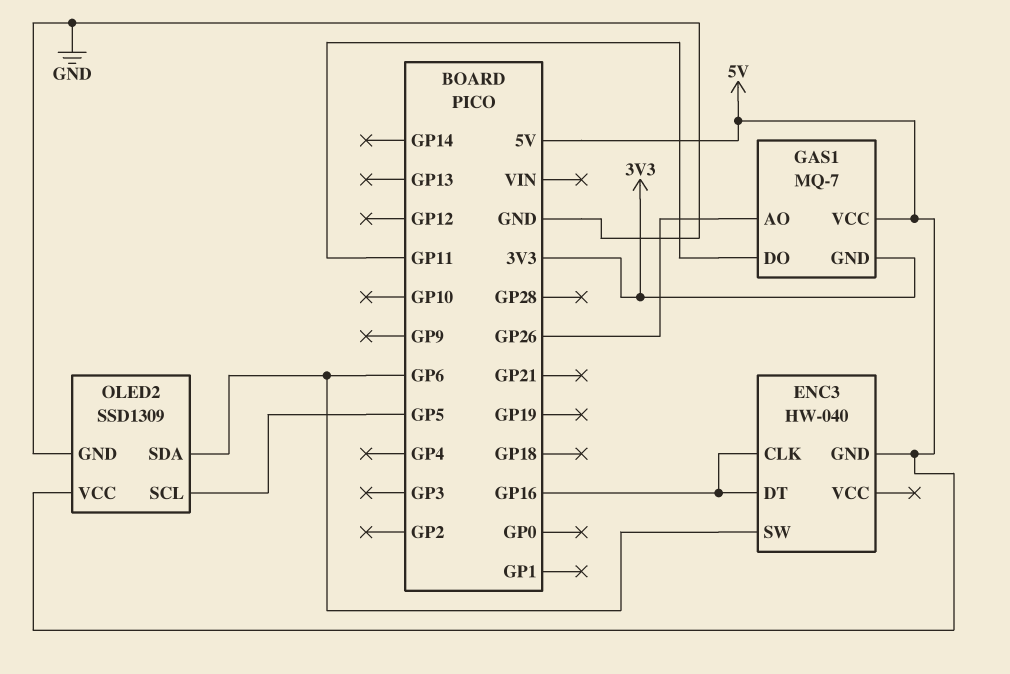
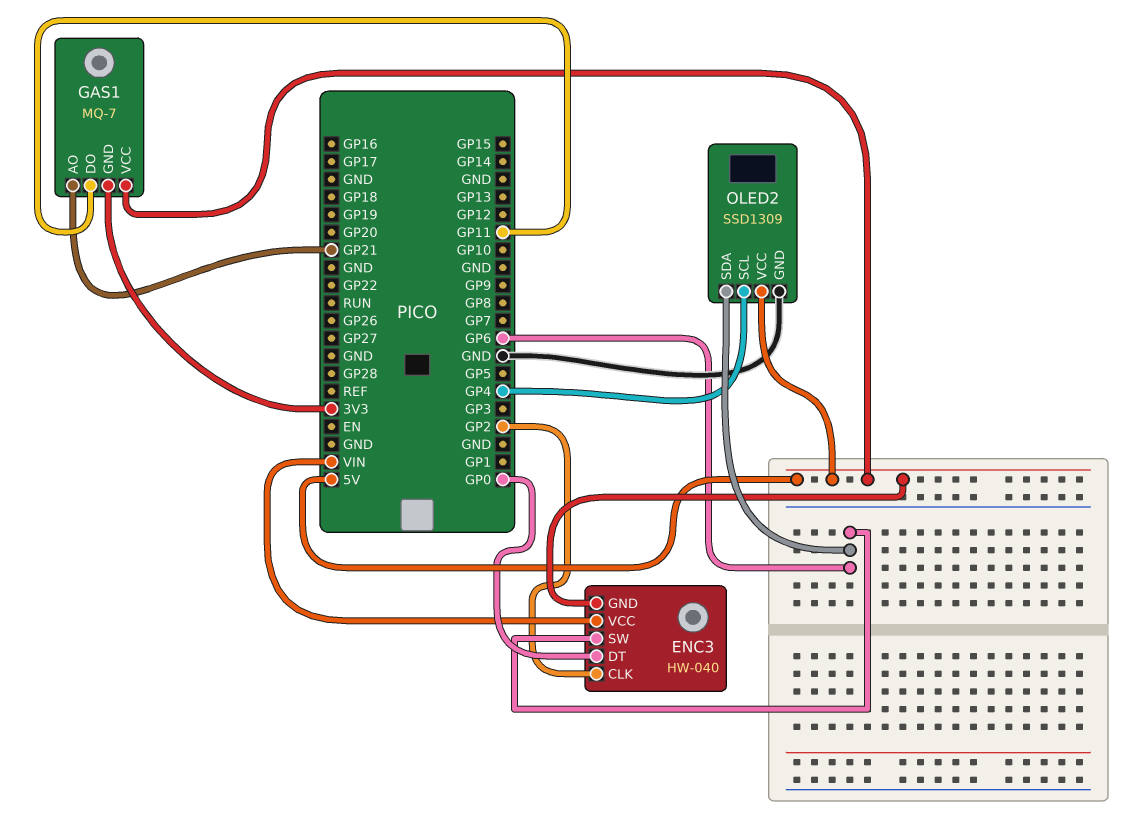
ENC3 pin CLK: GP16 -> GP2
ENC3 pin DT: GP16 -> GP0
ENC3 pin VCC: none -> VIN
GAS1 pin AO: GP26 -> GP21
OLED2 pin SCL: GP5 -> GP4

